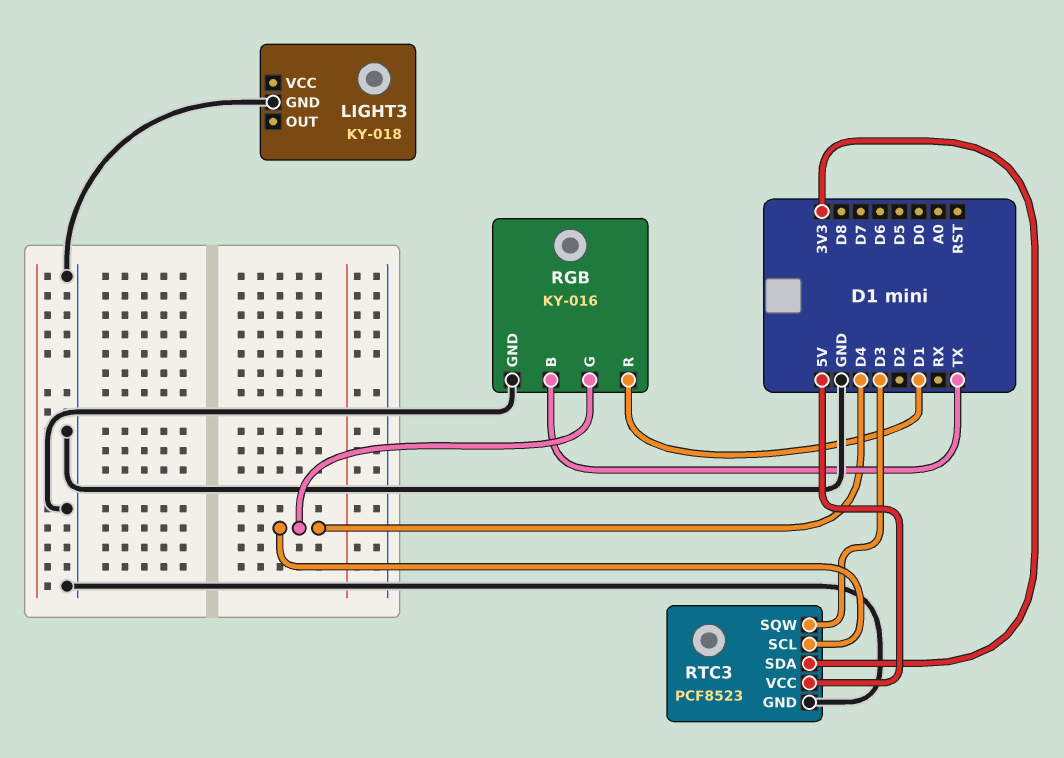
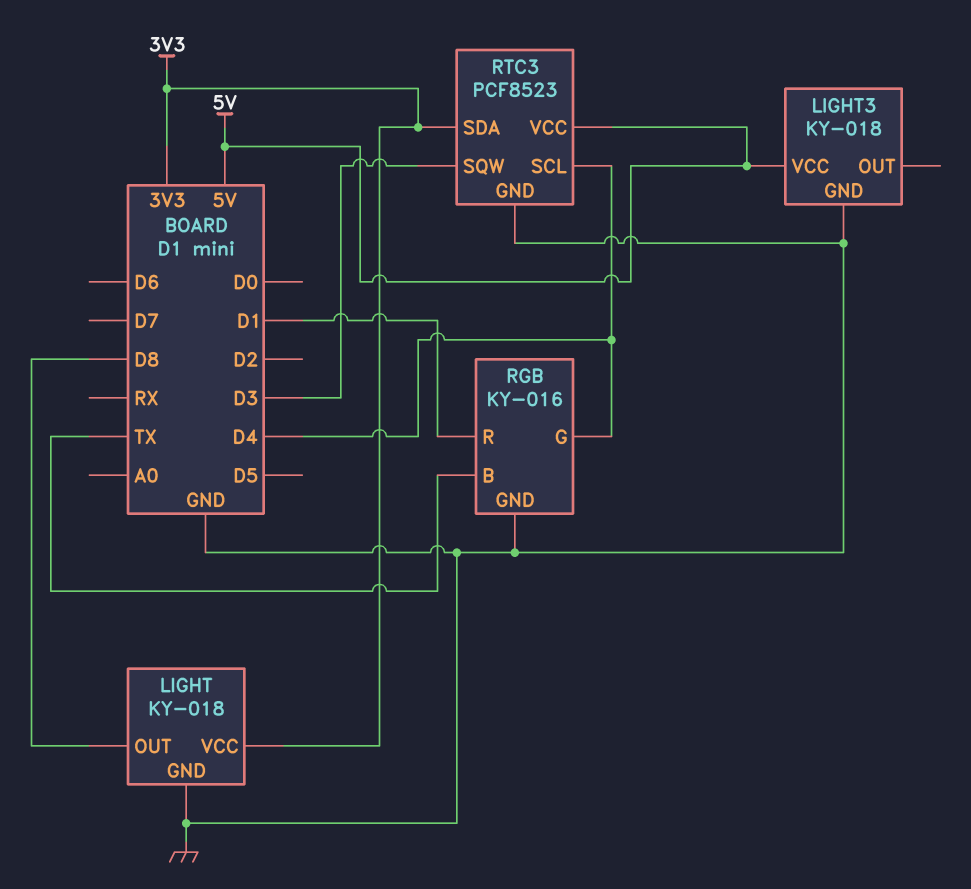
LIGHT: none -> KY-018
LIGHT pin GND: none -> GND
LIGHT pin OUT: none -> D8
LIGHT pin VCC: none -> 3V3
LIGHT3 pin VCC: none -> 5V

